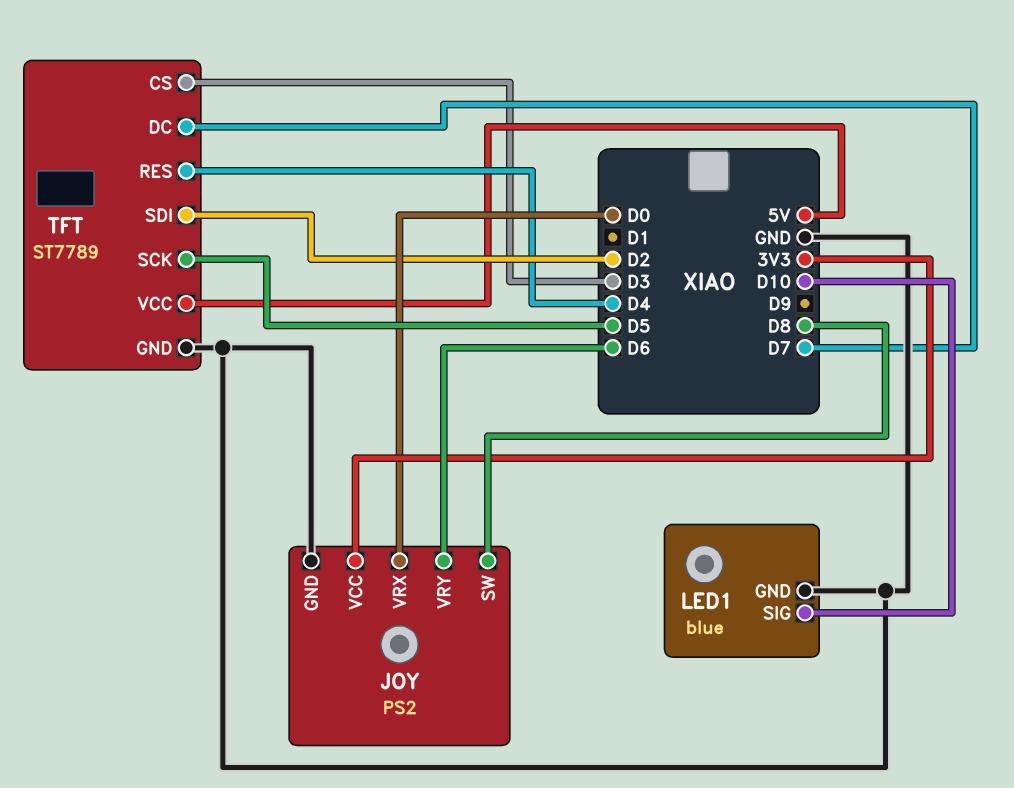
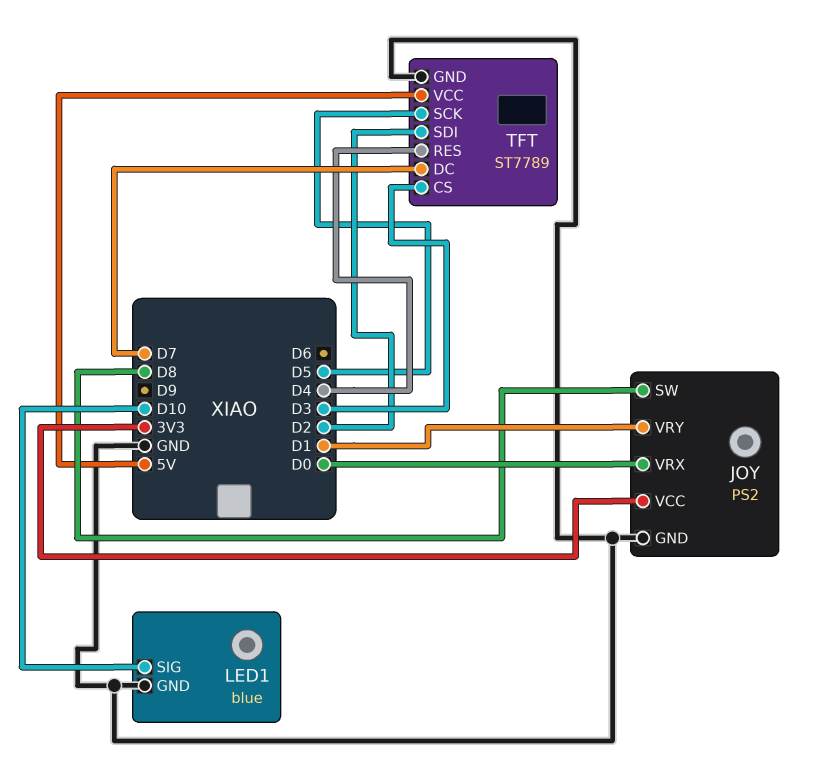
JOY pin VRY: D6 -> D1

